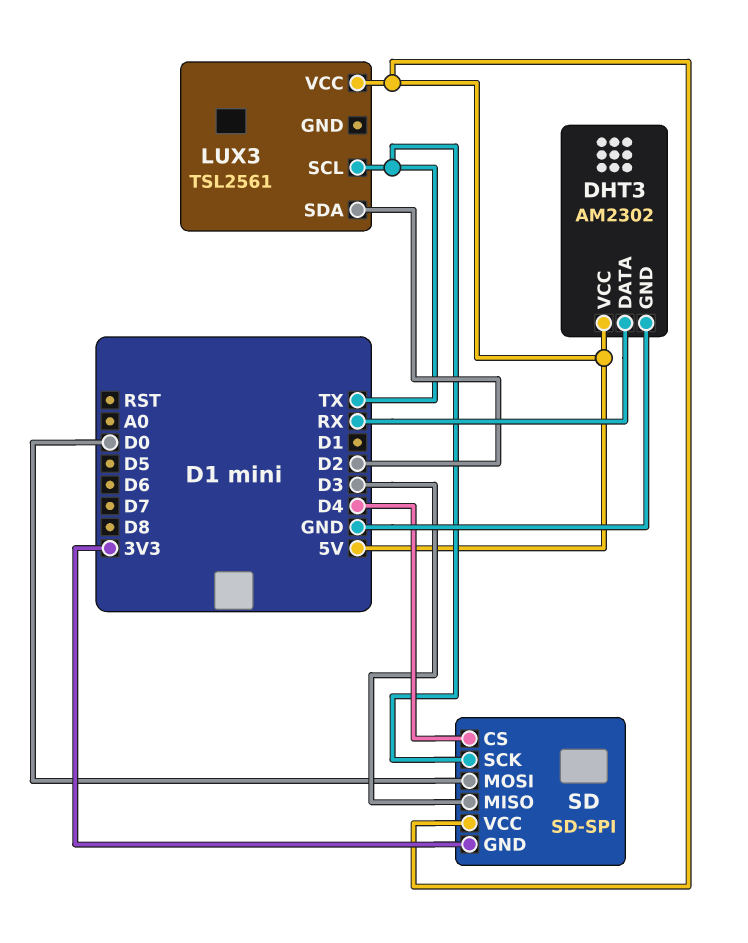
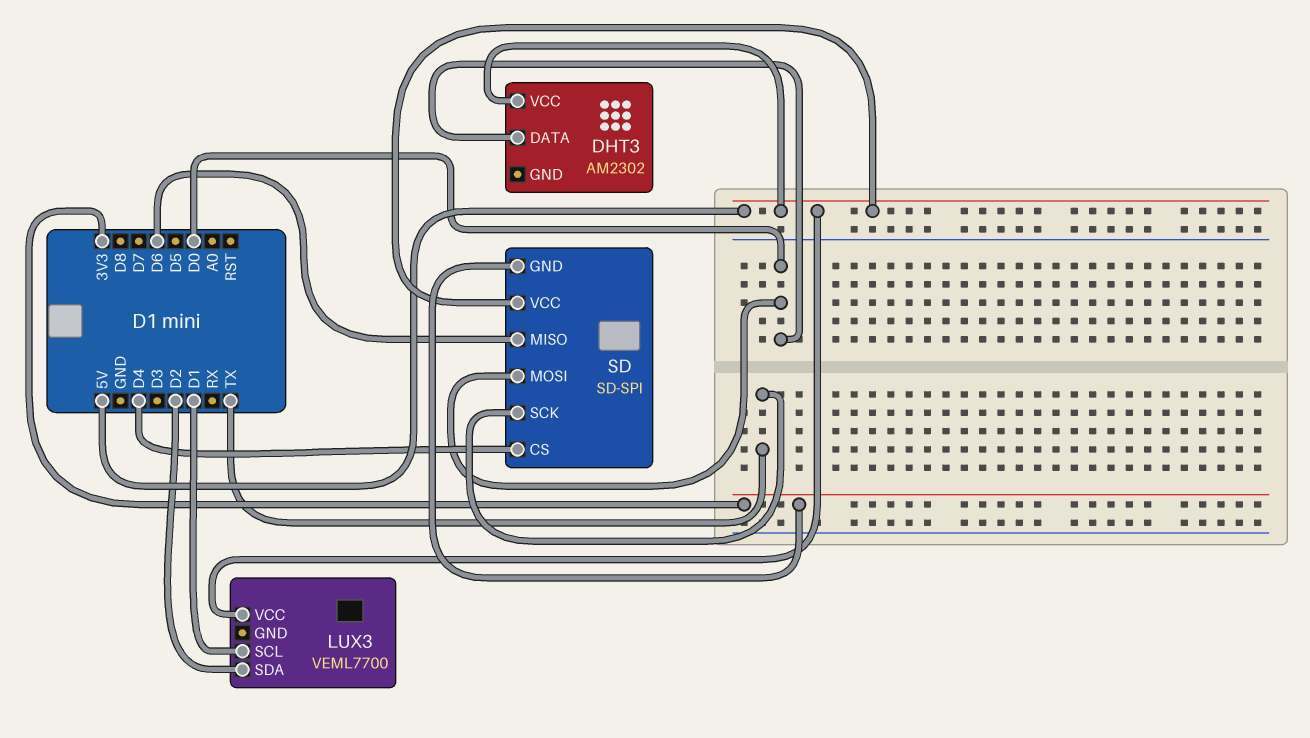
DHT3 pin DATA: RX -> D0
DHT3 pin GND: GND -> none
LUX3: TSL2561 -> VEML7700
LUX3 pin SCL: TX -> D1
SD pin MISO: D3 -> D6

